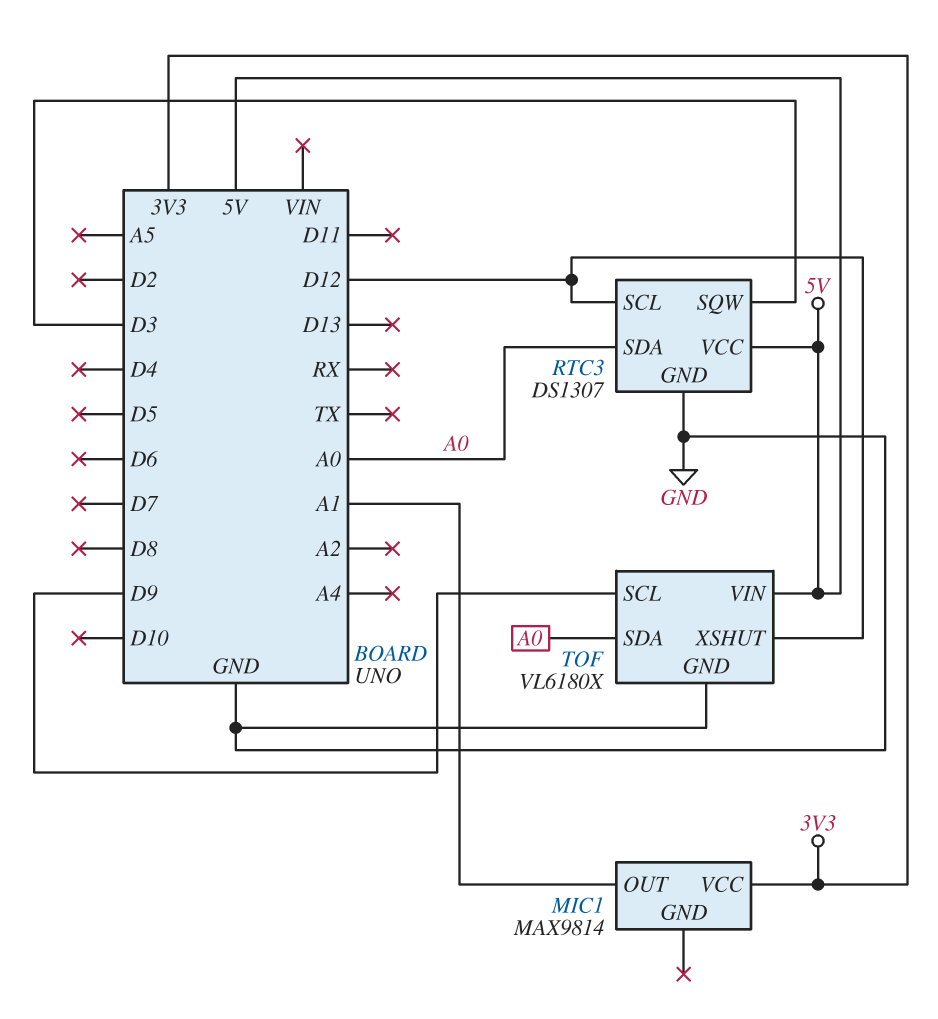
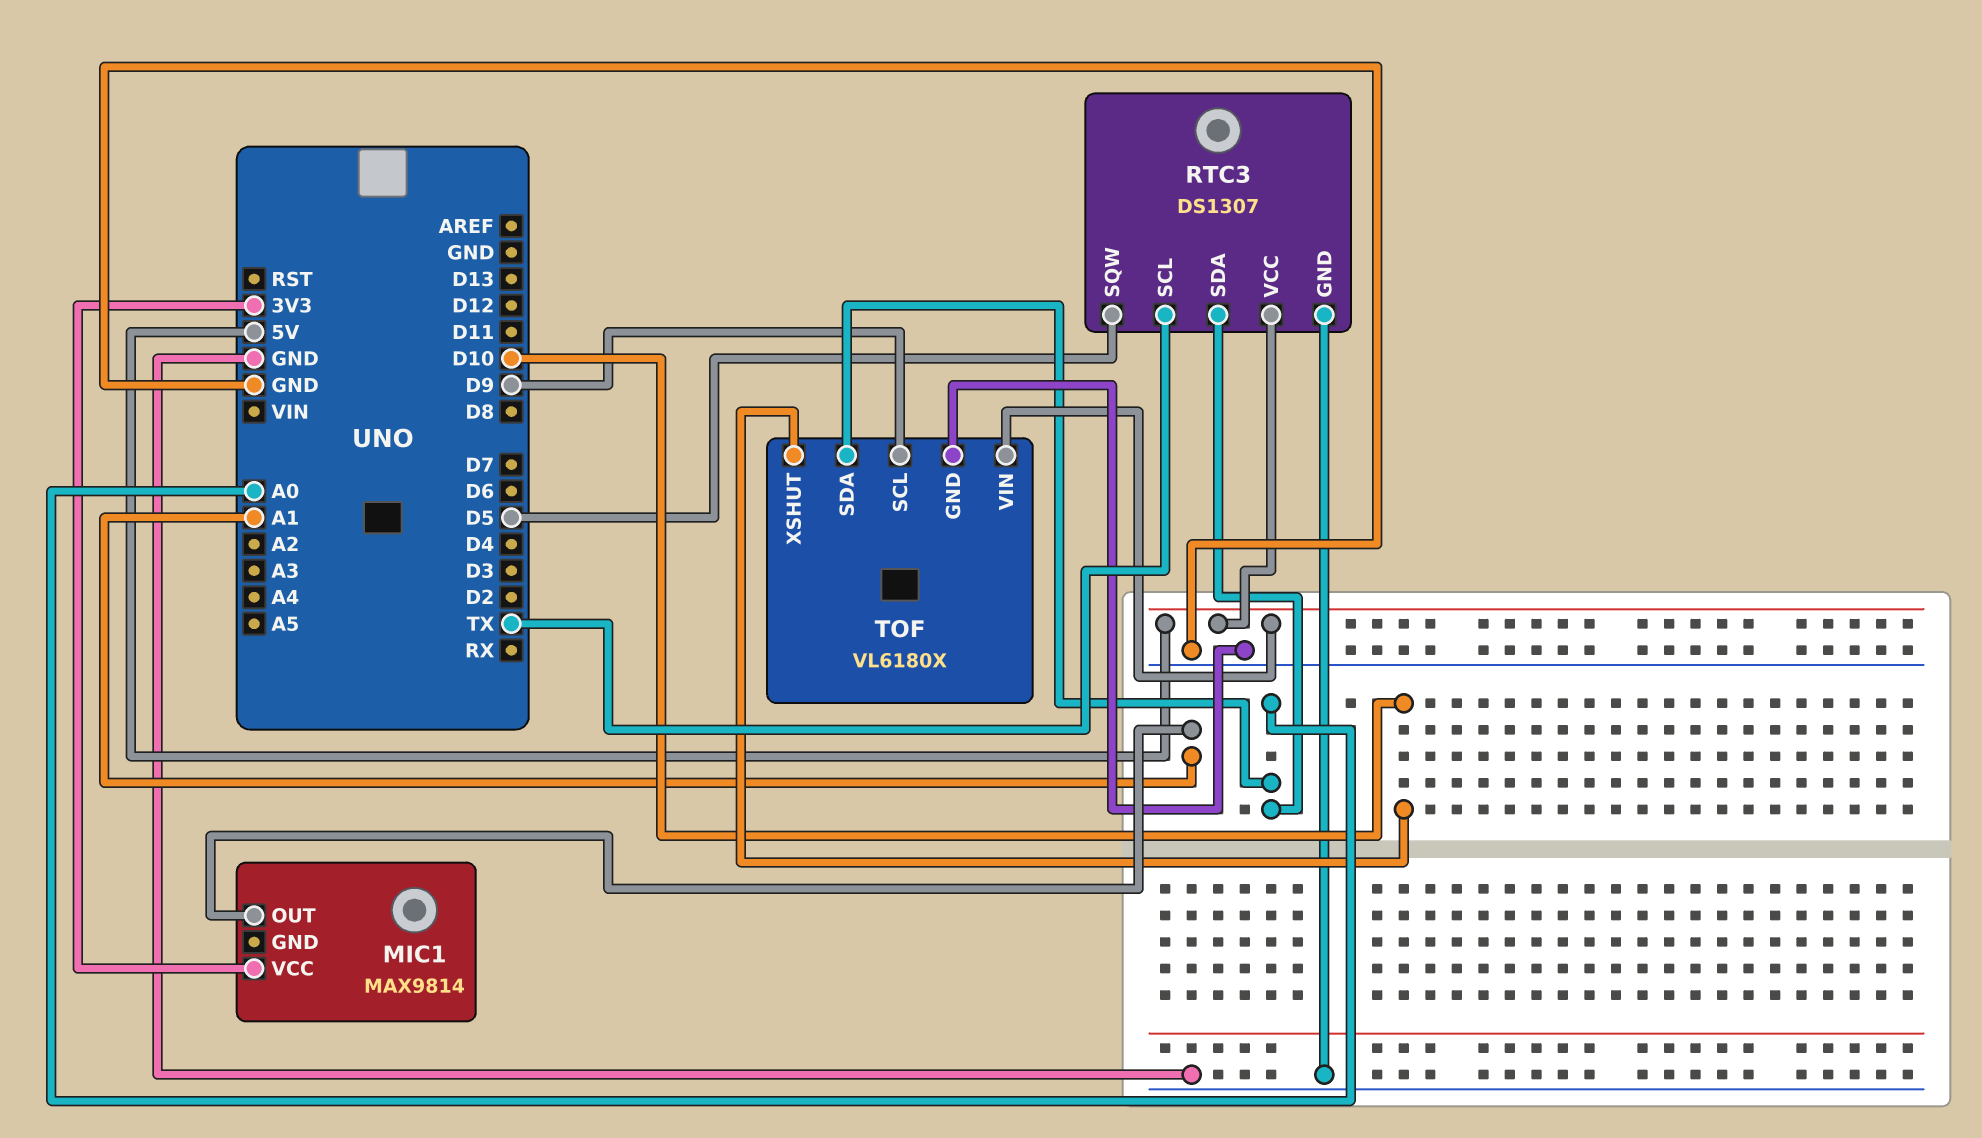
RTC3 pin SCL: D12 -> TX
RTC3 pin SQW: D3 -> D5
TOF pin XSHUT: D12 -> D10

